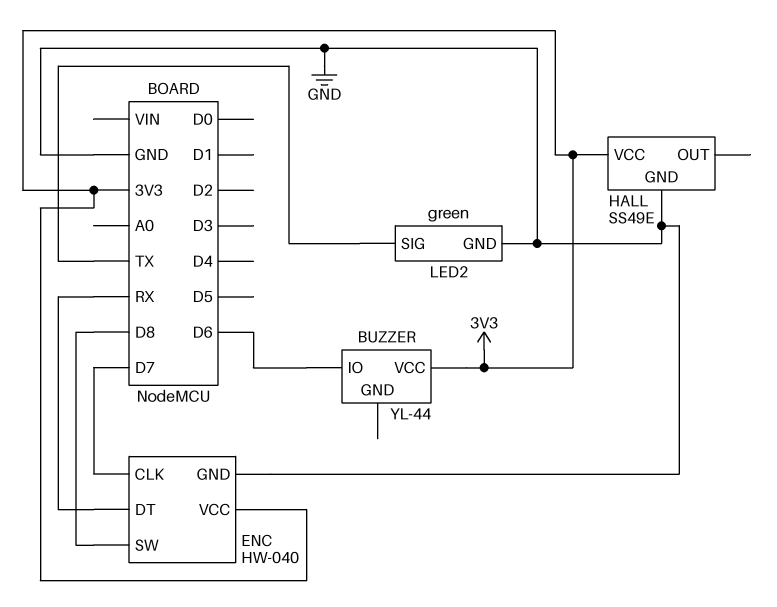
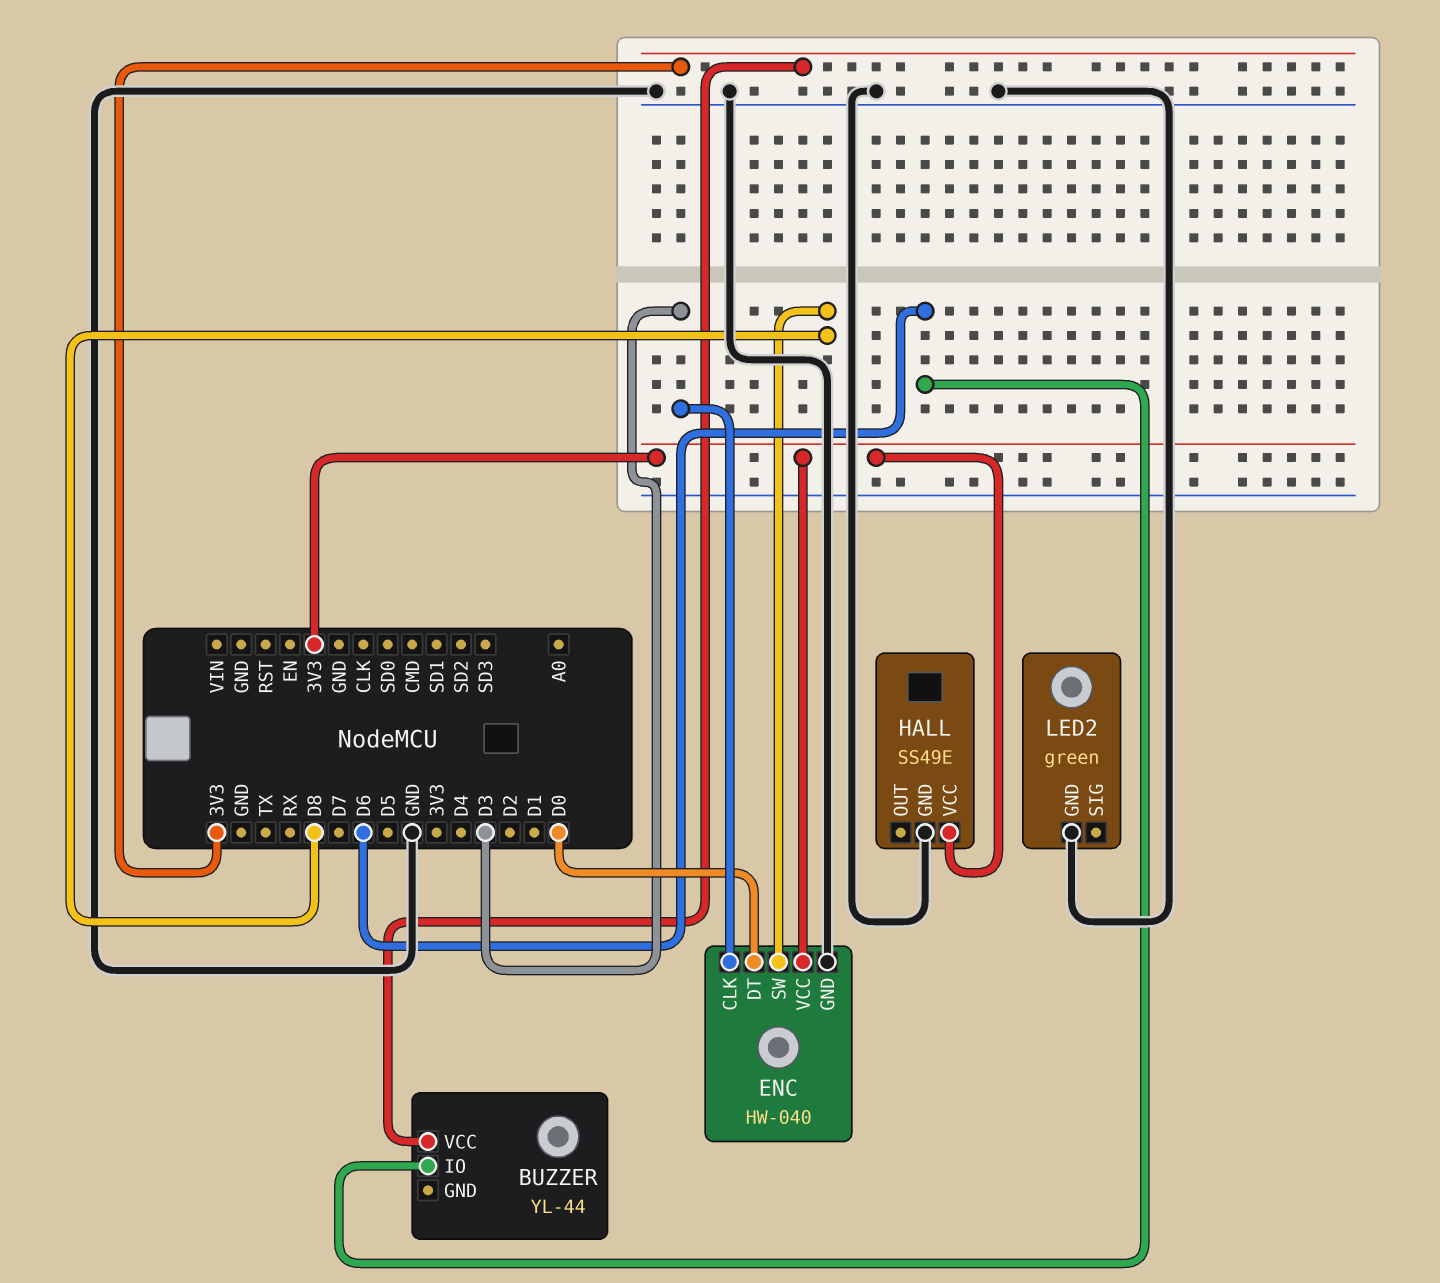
ENC pin CLK: D7 -> D3
ENC pin DT: RX -> D0
LED2 pin SIG: TX -> none

